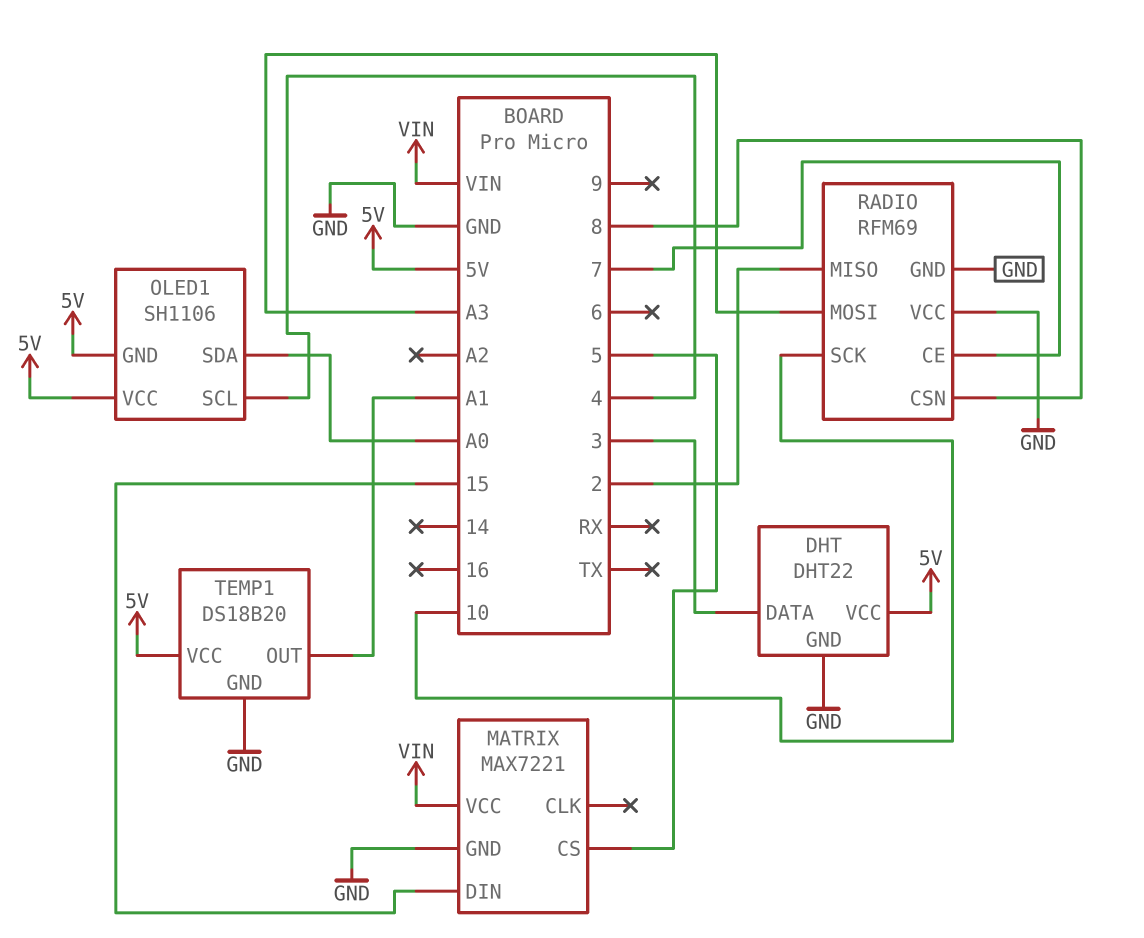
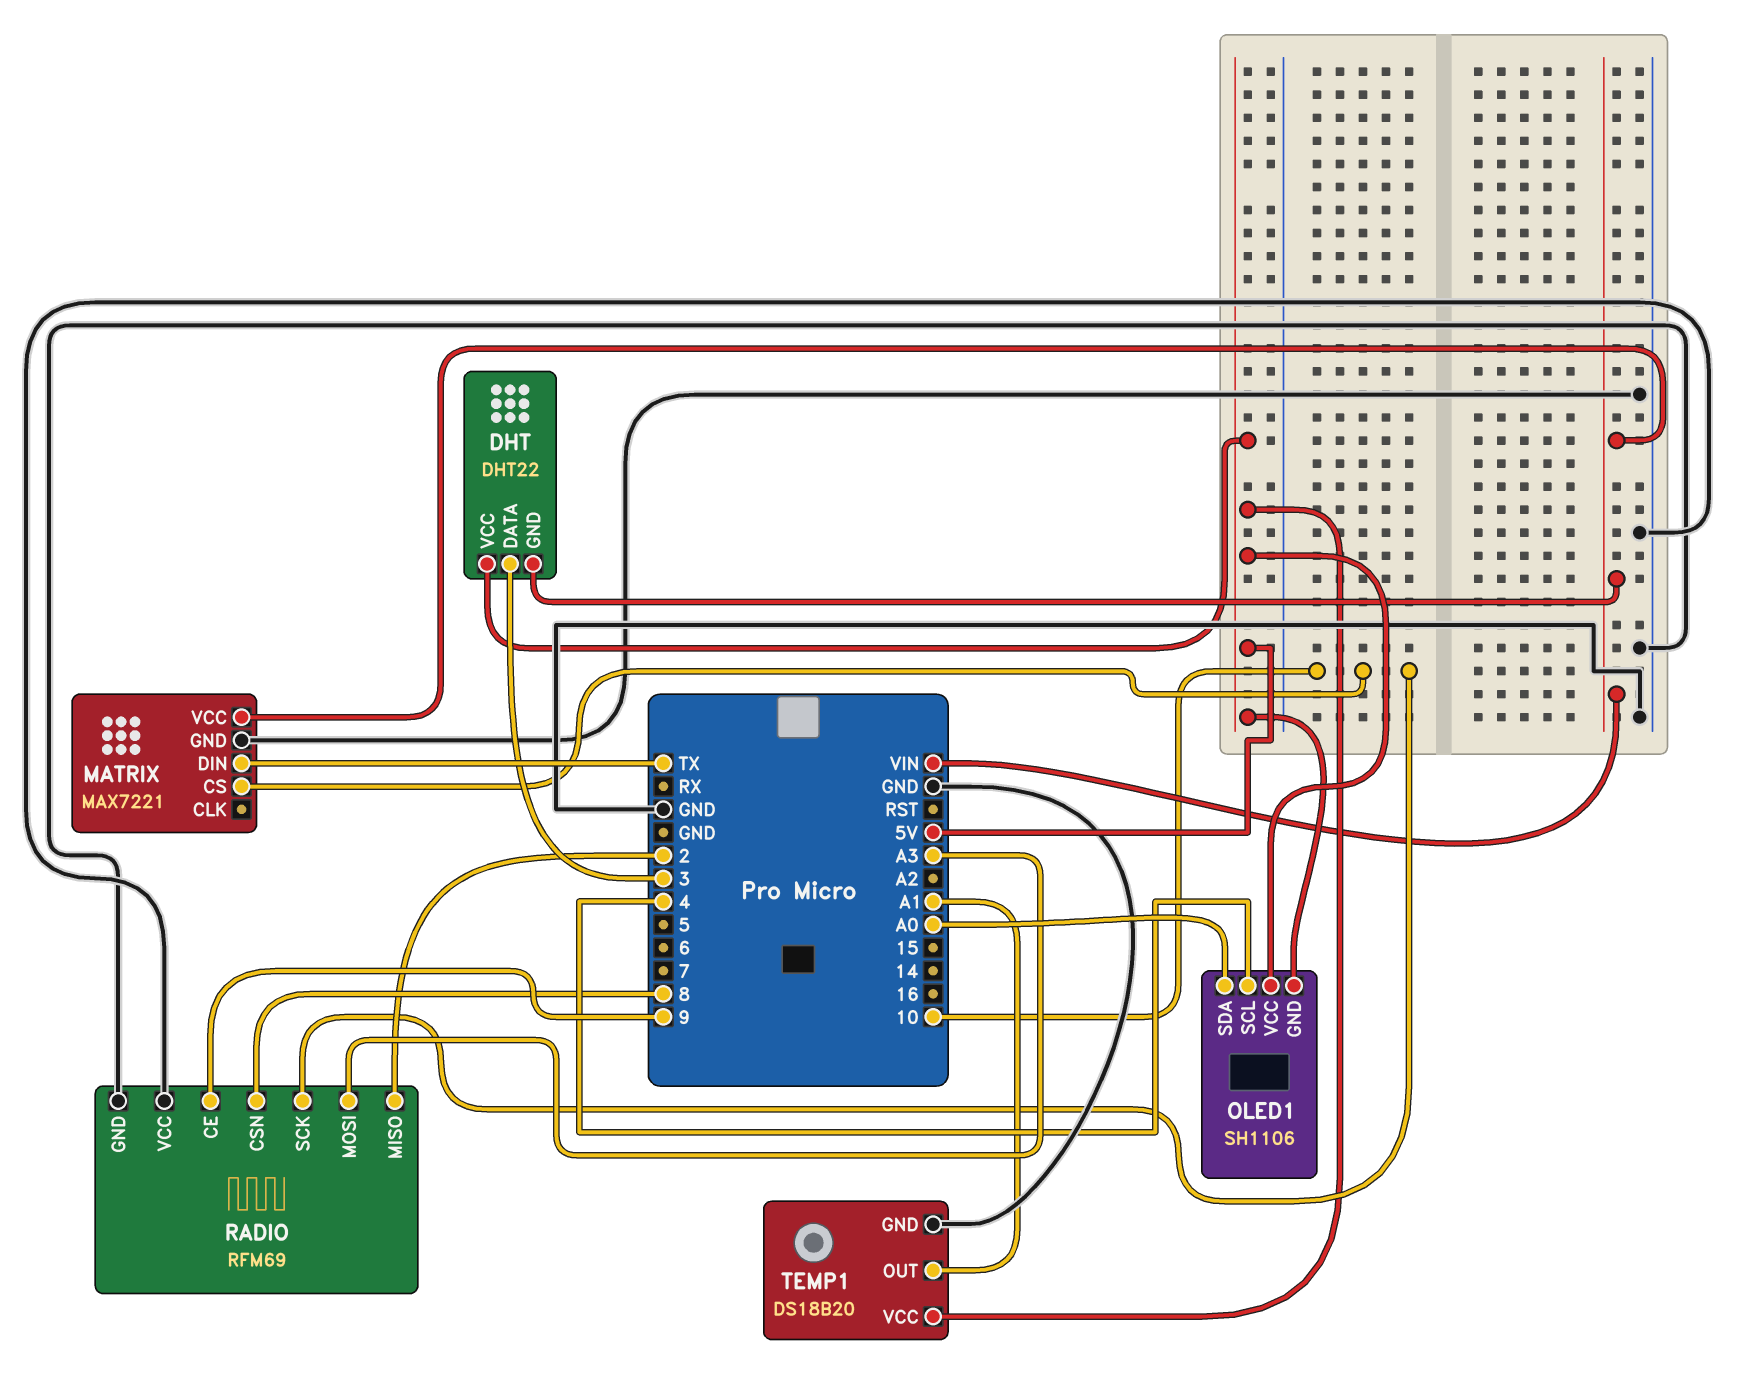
DHT pin GND: GND -> VIN
MATRIX pin CS: 5 -> 10
MATRIX pin DIN: 15 -> TX
RADIO pin CE: 7 -> 9

